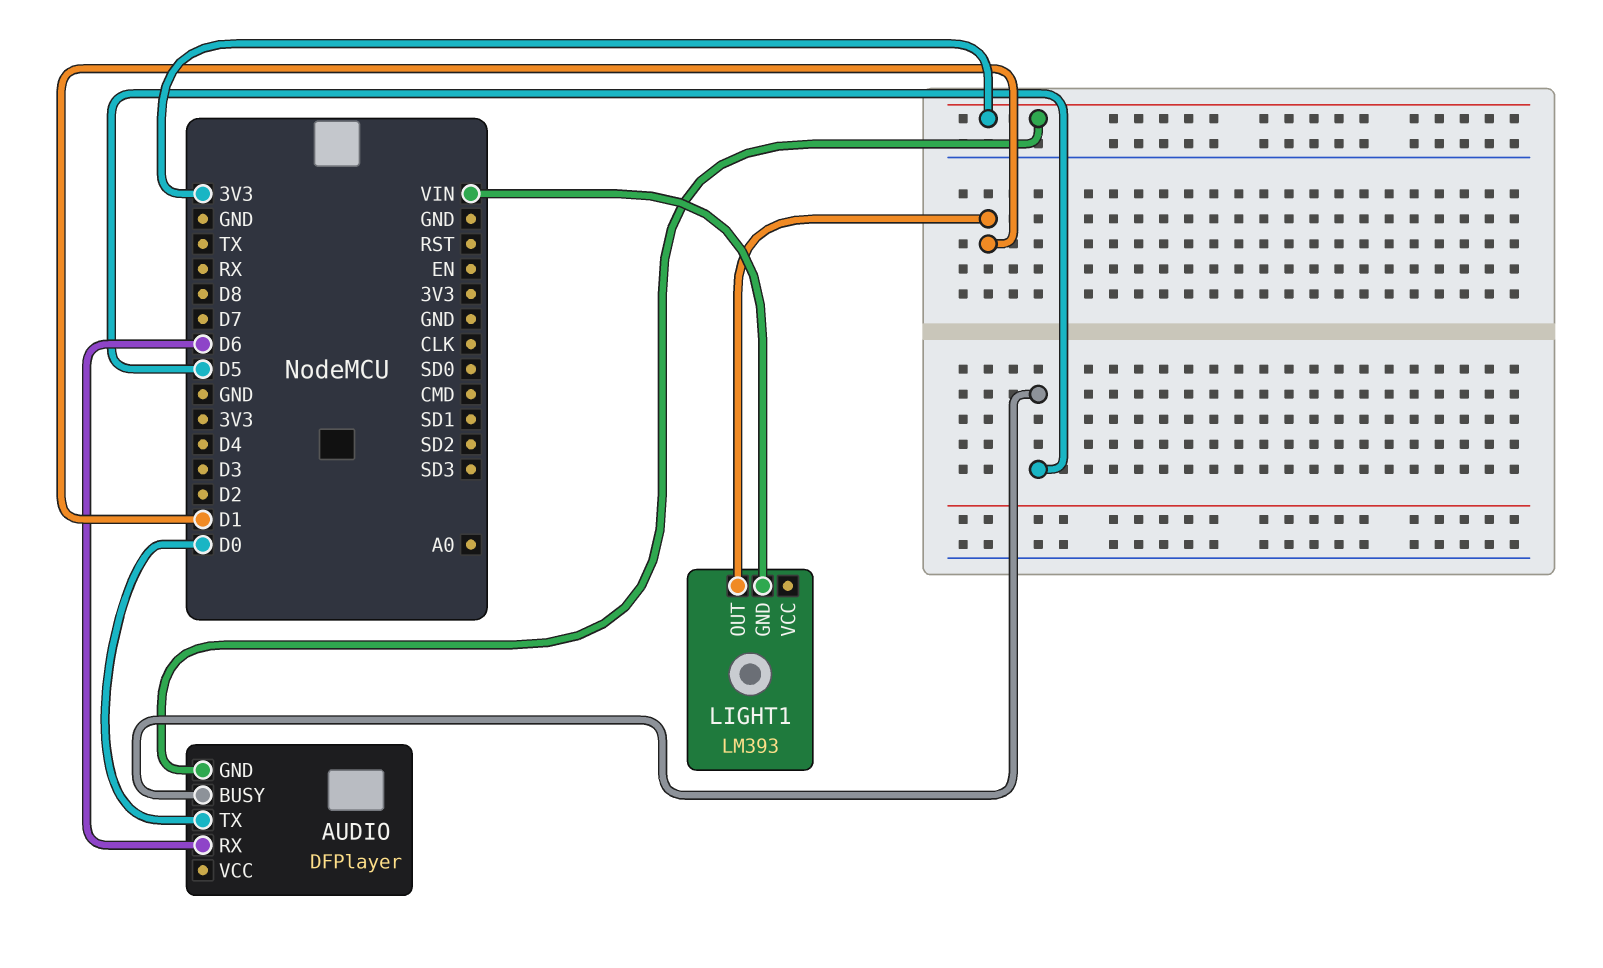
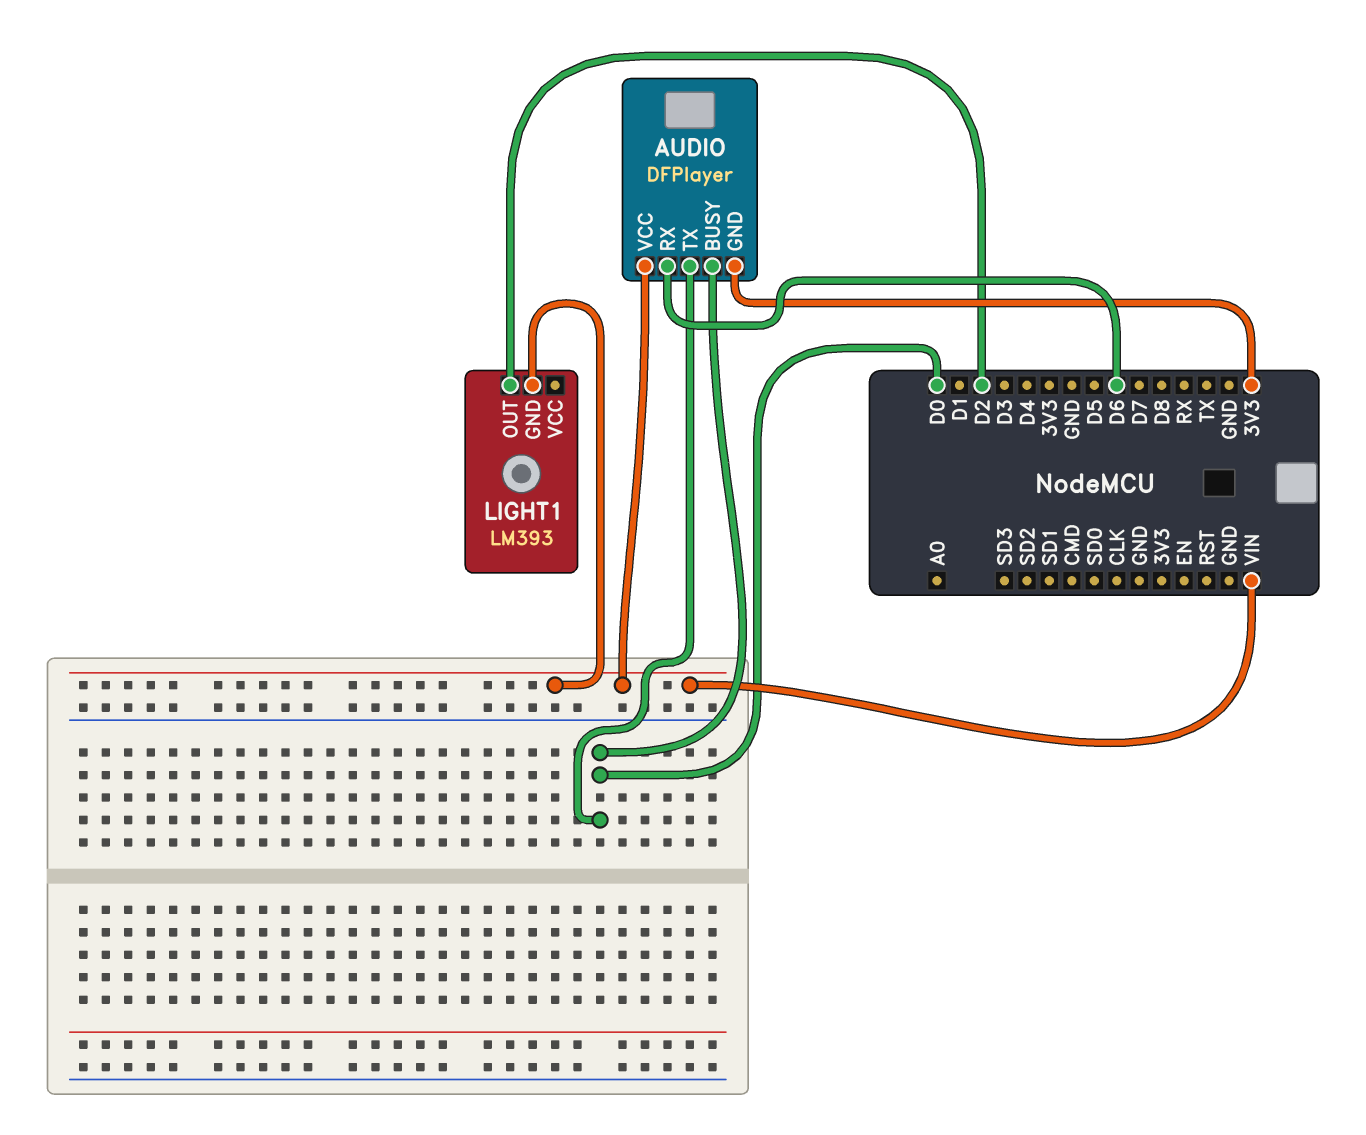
AUDIO pin BUSY: D5 -> D0
AUDIO pin VCC: none -> VIN
LIGHT1 pin OUT: D1 -> D2

